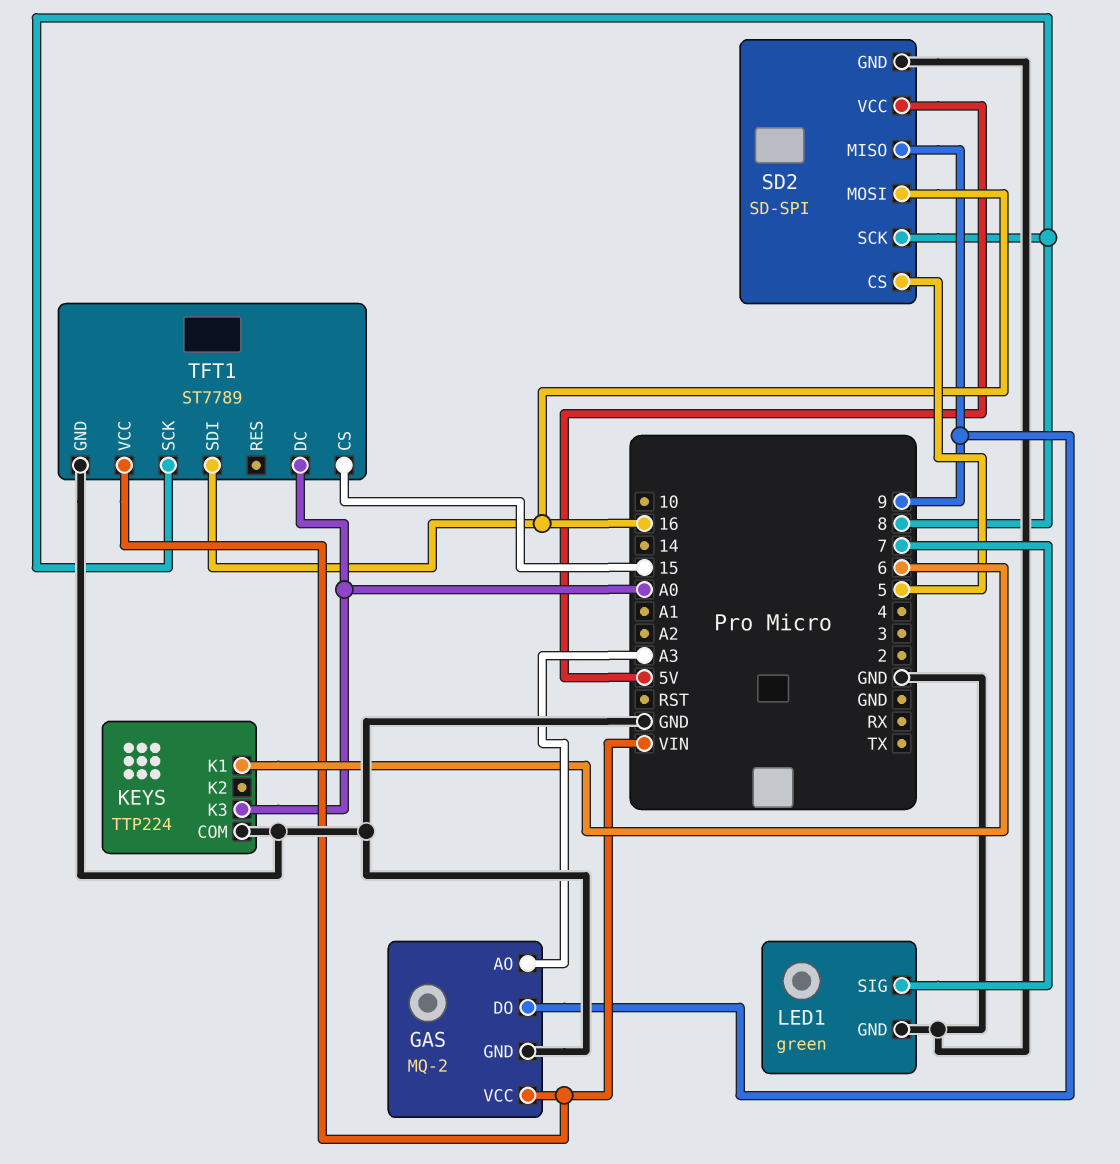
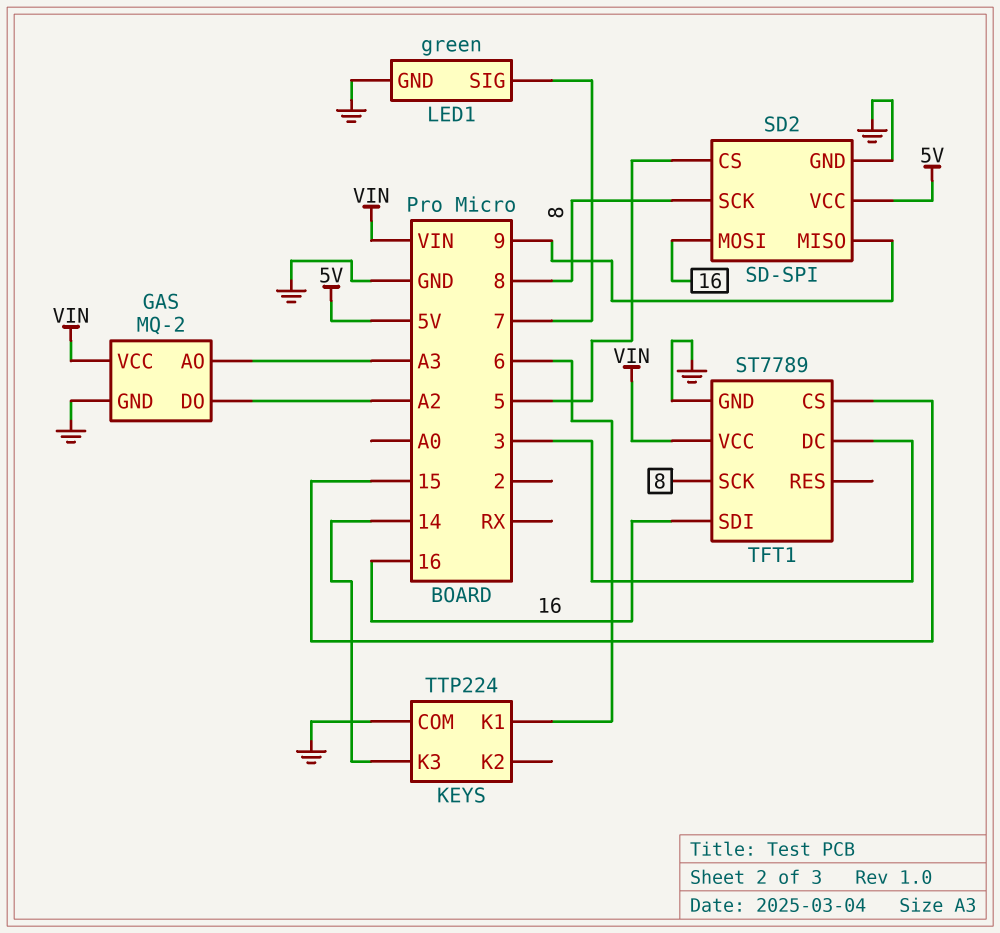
GAS pin DO: 9 -> A2
KEYS pin K3: A0 -> 14
TFT1 pin DC: A0 -> 3

